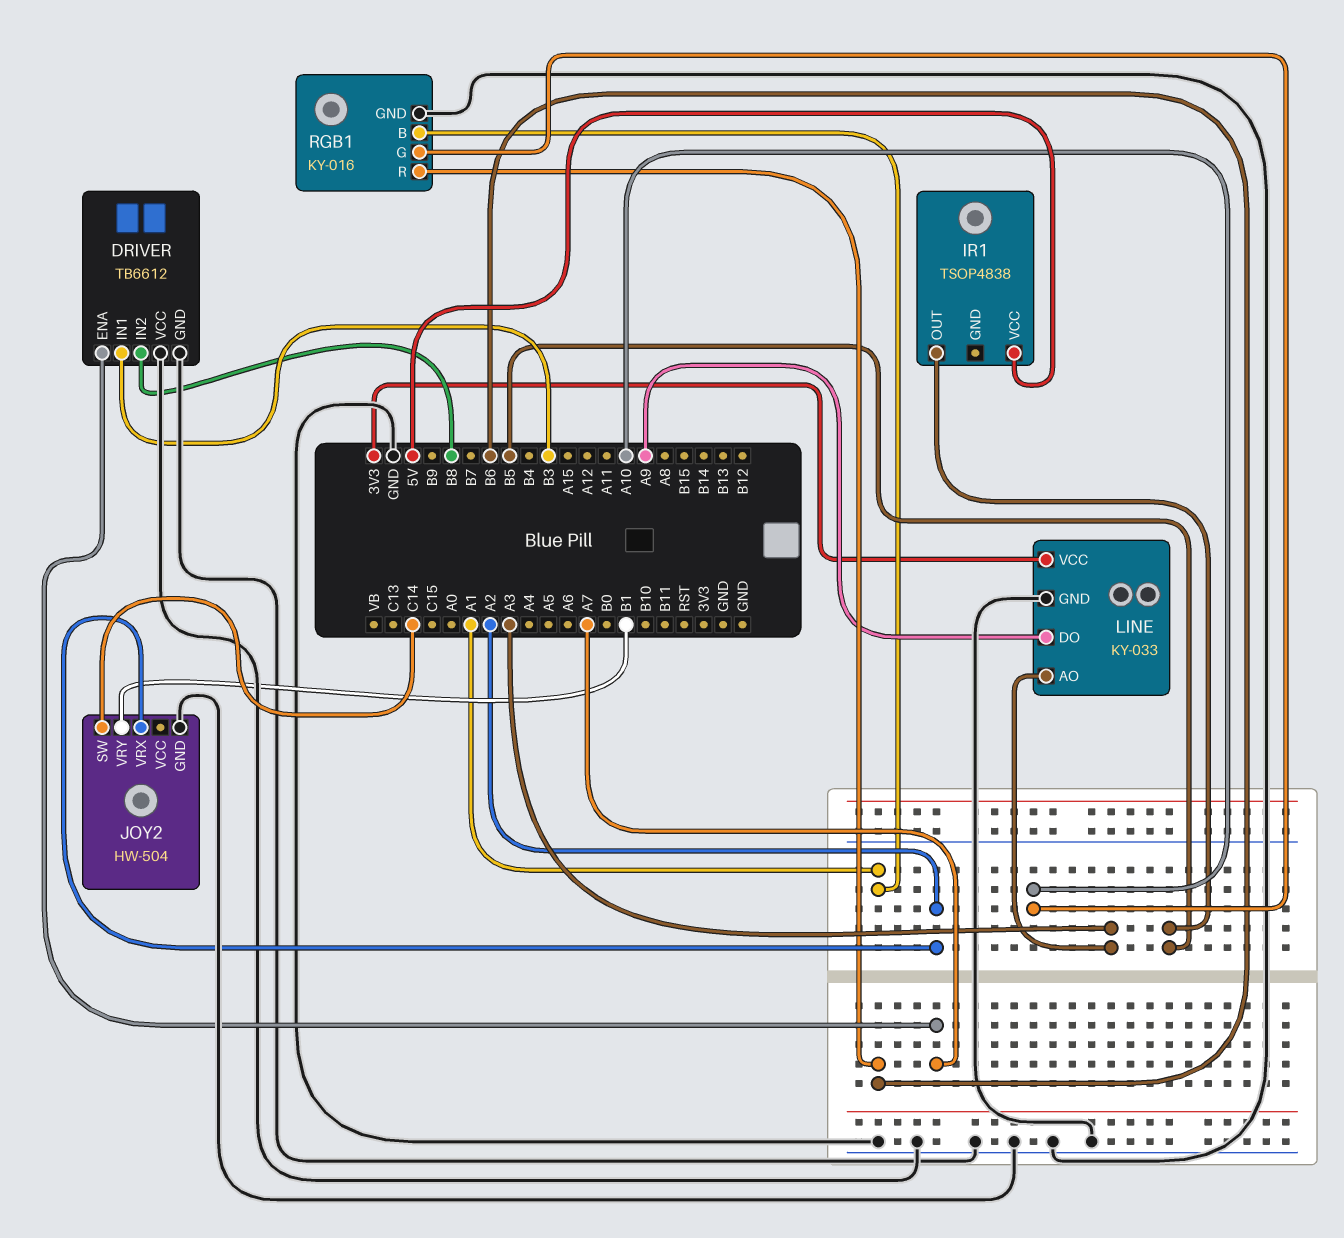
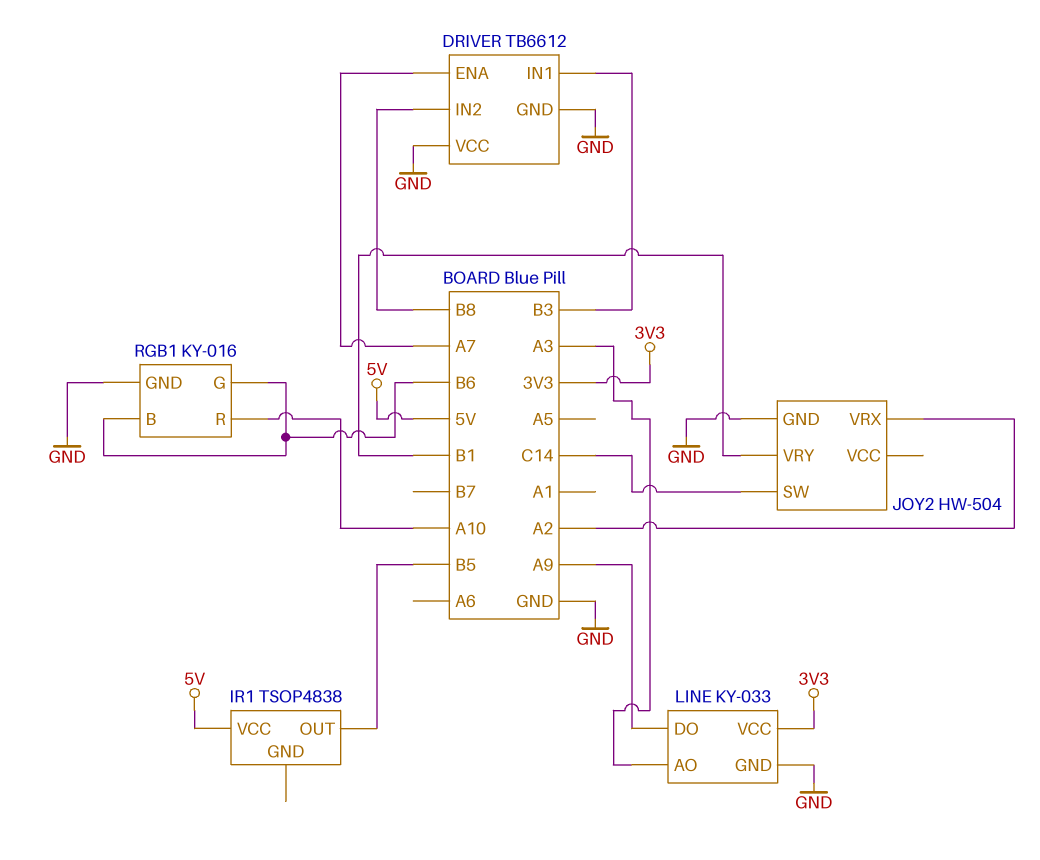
RGB1 pin B: A1 -> B6
RGB1 pin G: A10 -> B6
RGB1 pin R: B6 -> A10

